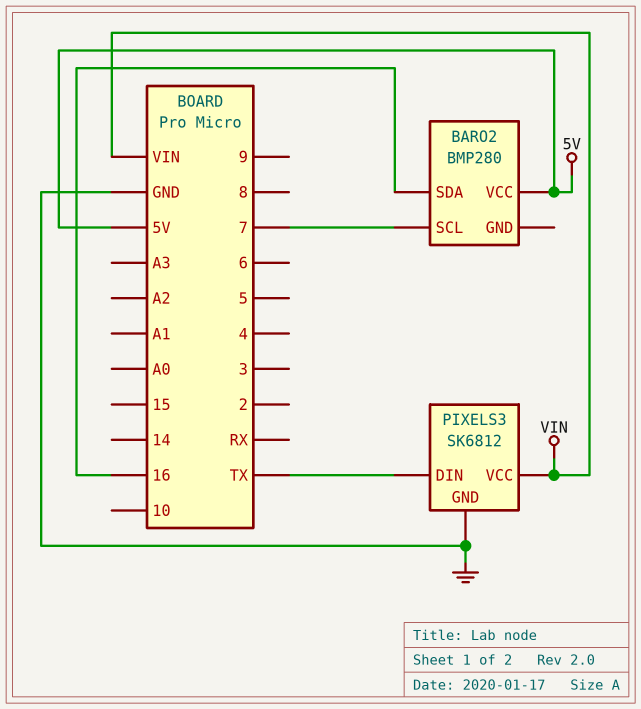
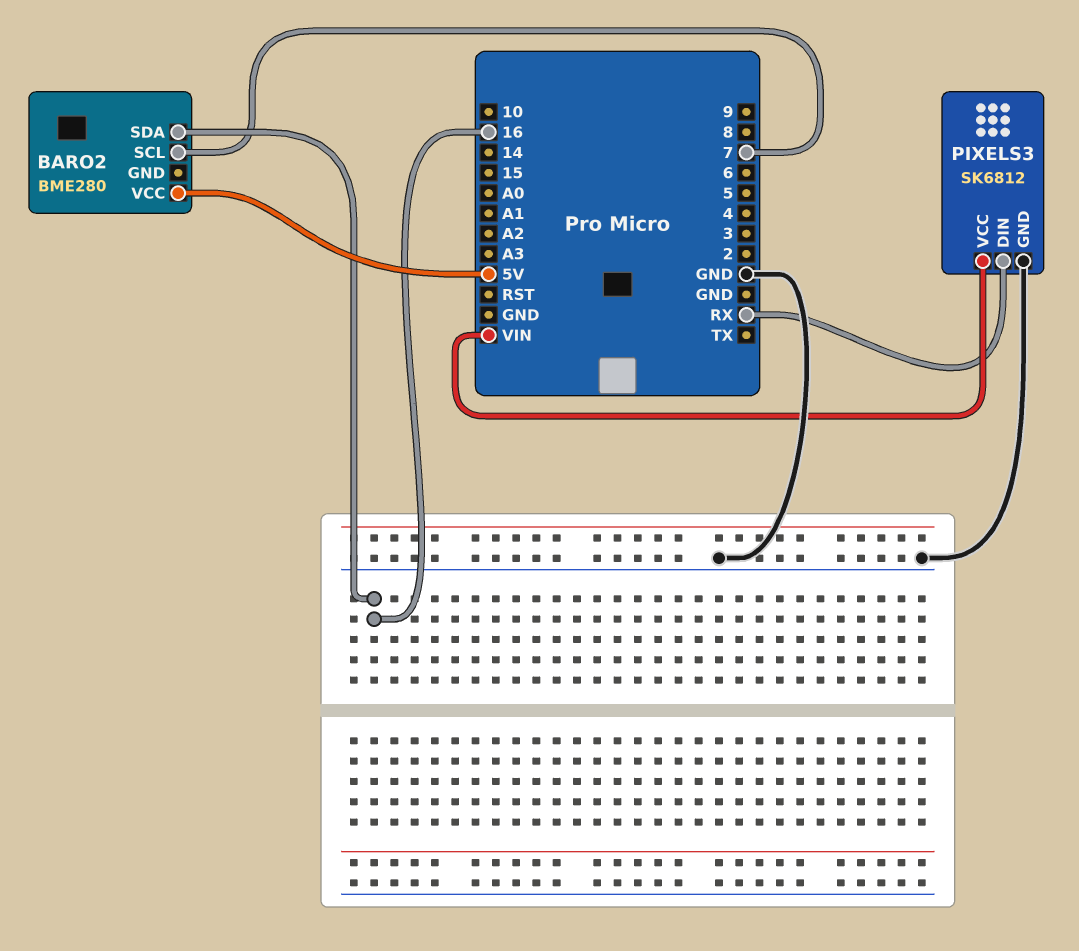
BARO2: BMP280 -> BME280
PIXELS3 pin DIN: TX -> RX

